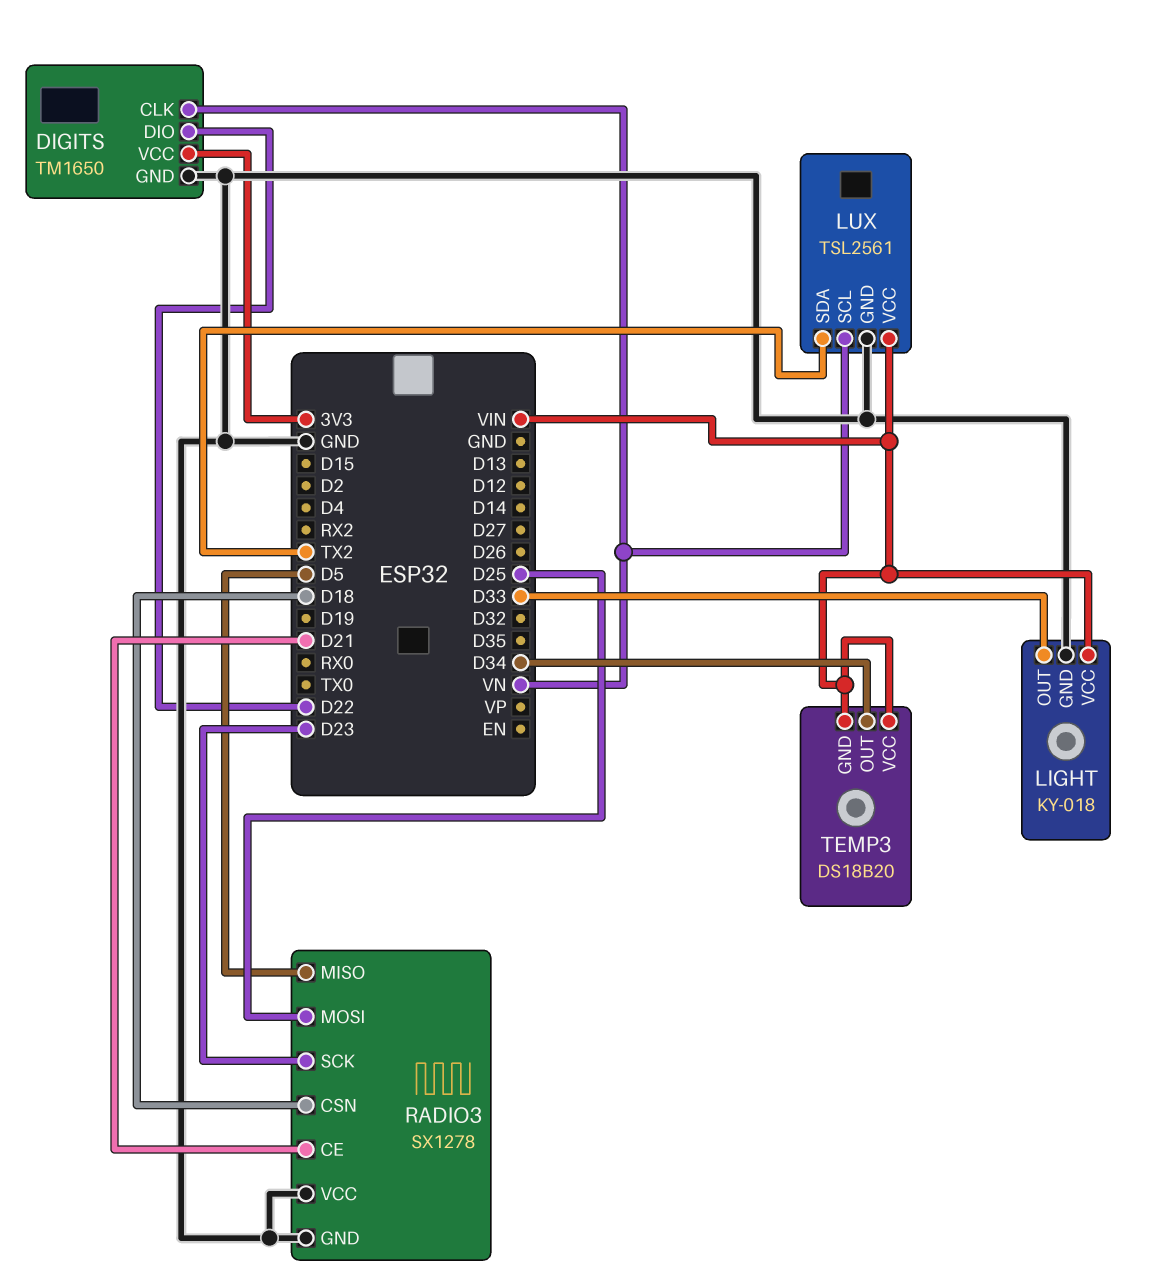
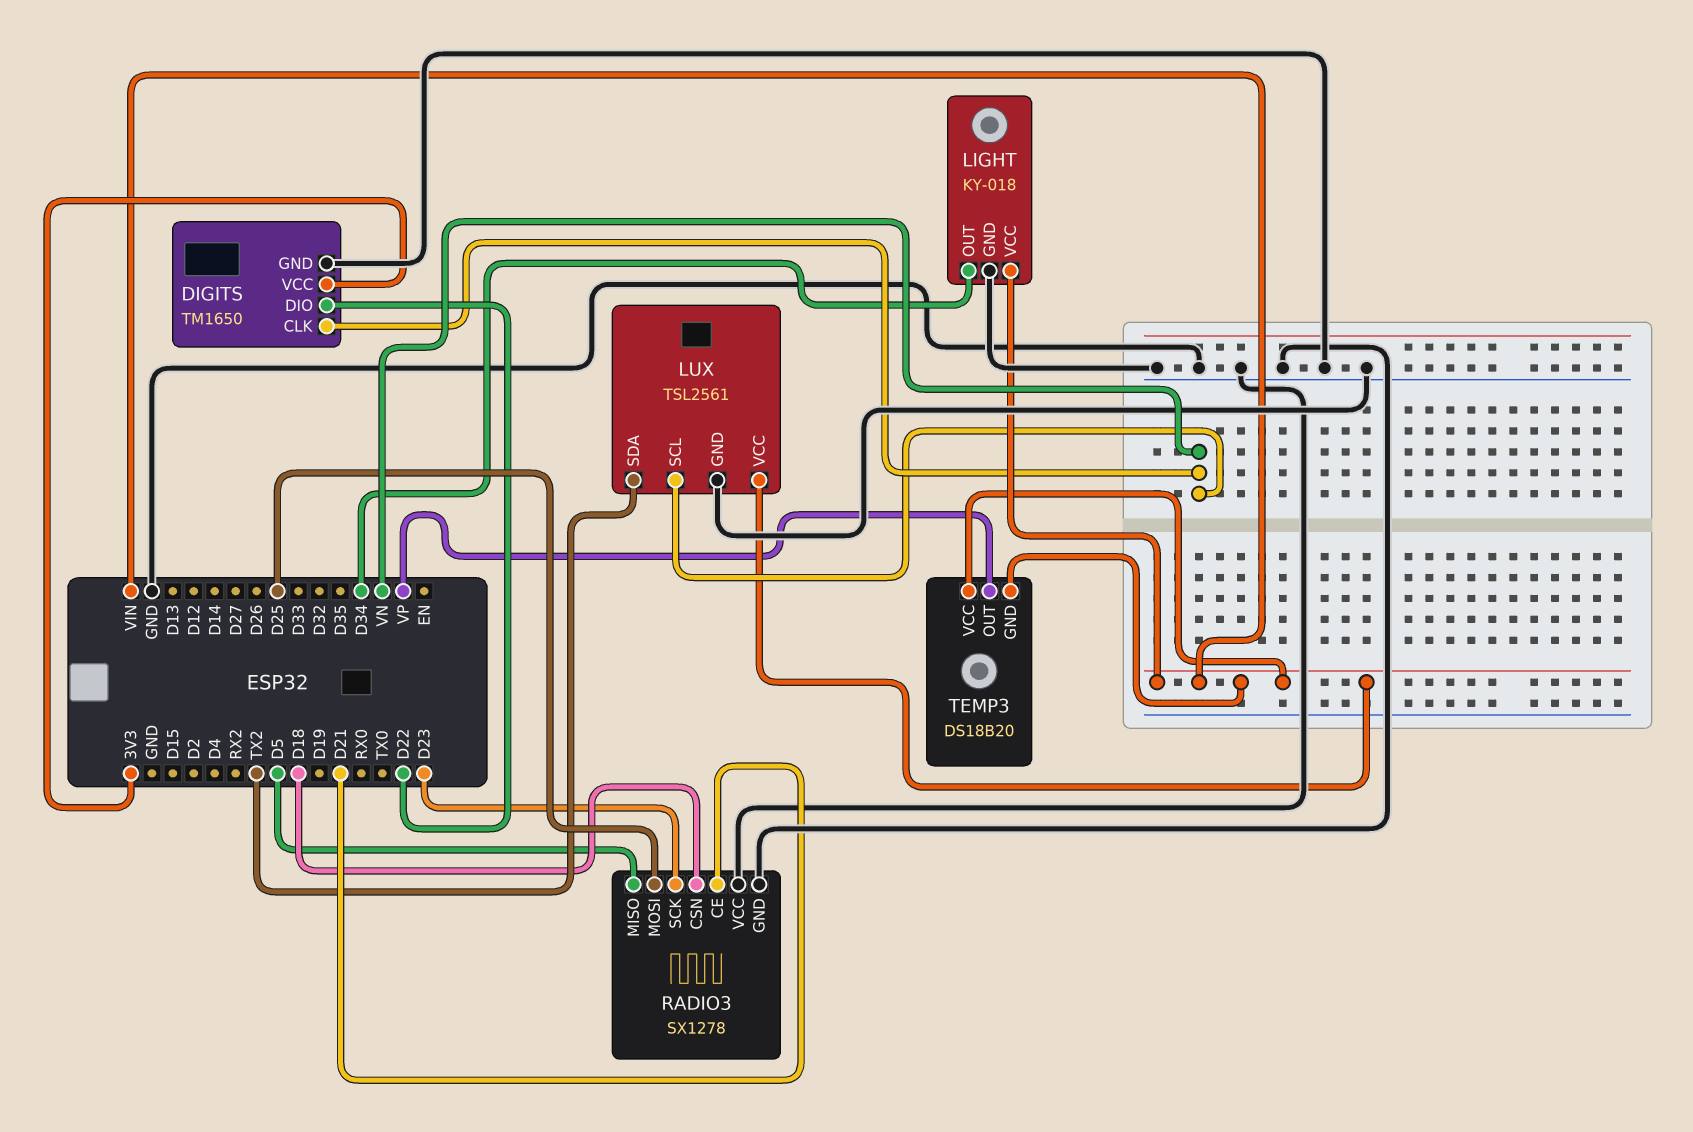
LIGHT pin OUT: D33 -> D34
TEMP3 pin OUT: D34 -> VP

